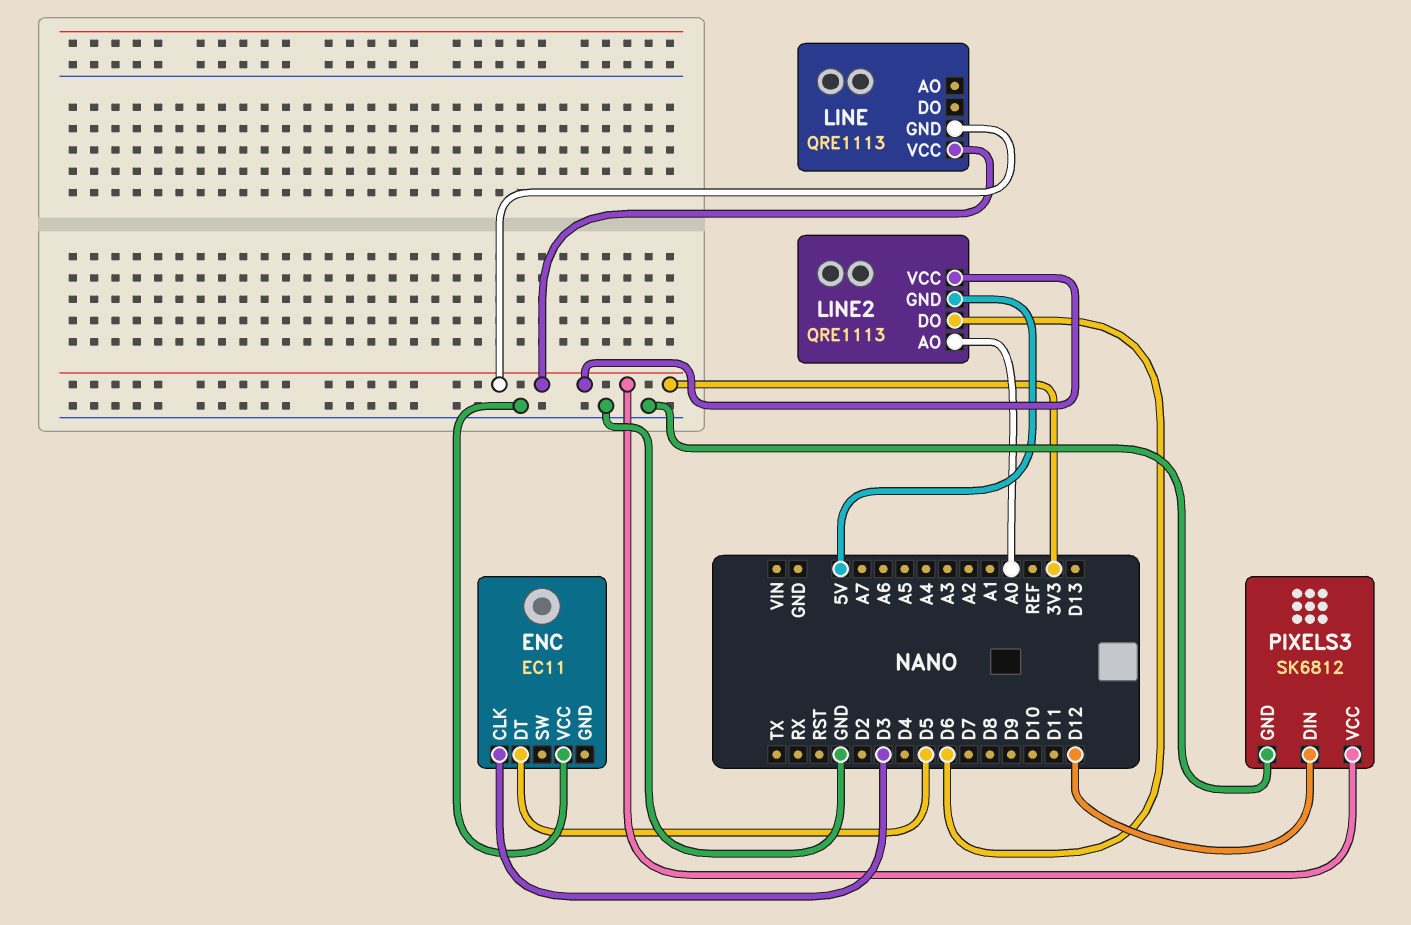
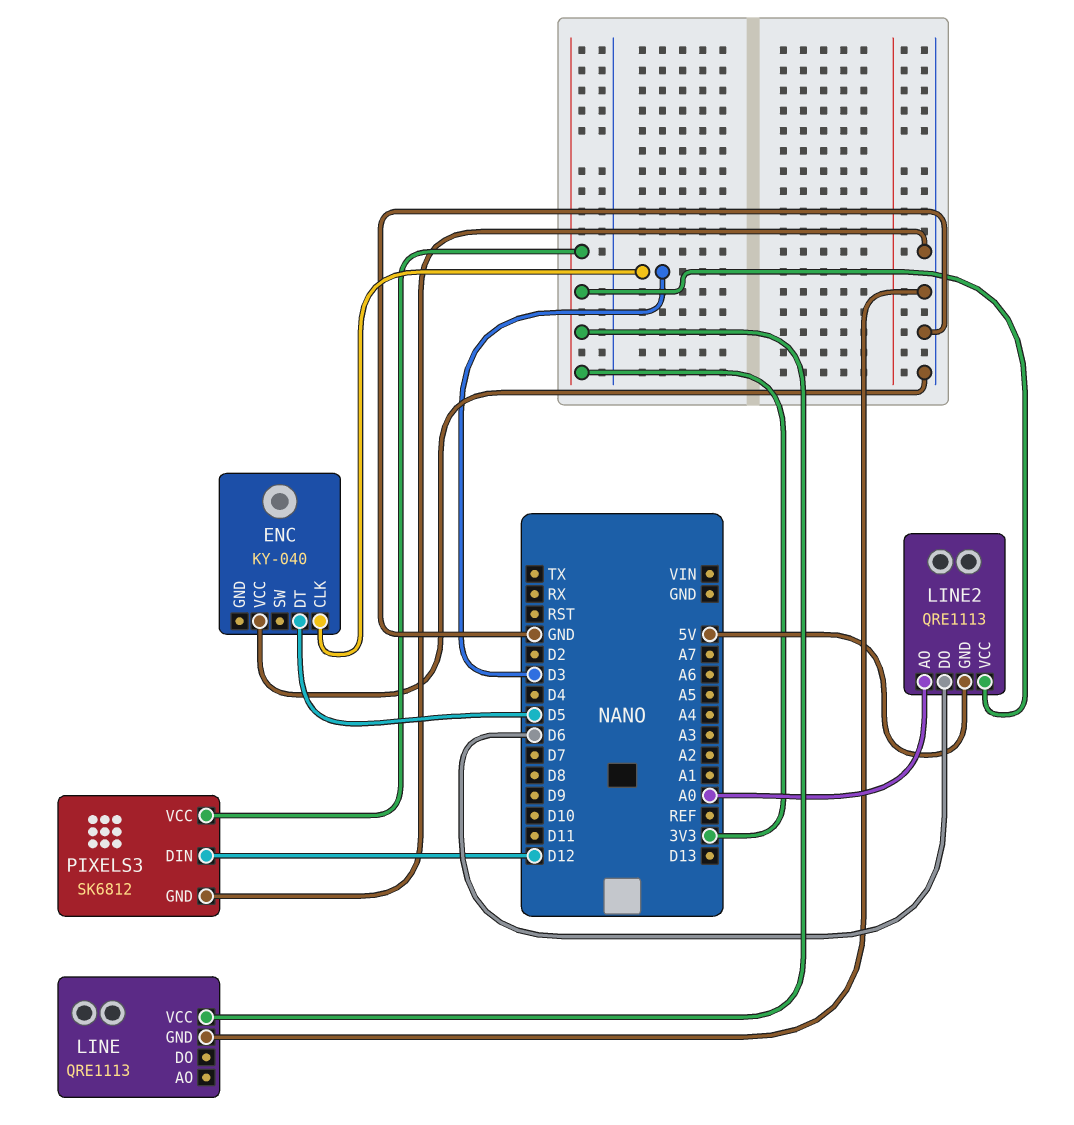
ENC: EC11 -> KY-040
LINE pin GND: 3V3 -> GND

